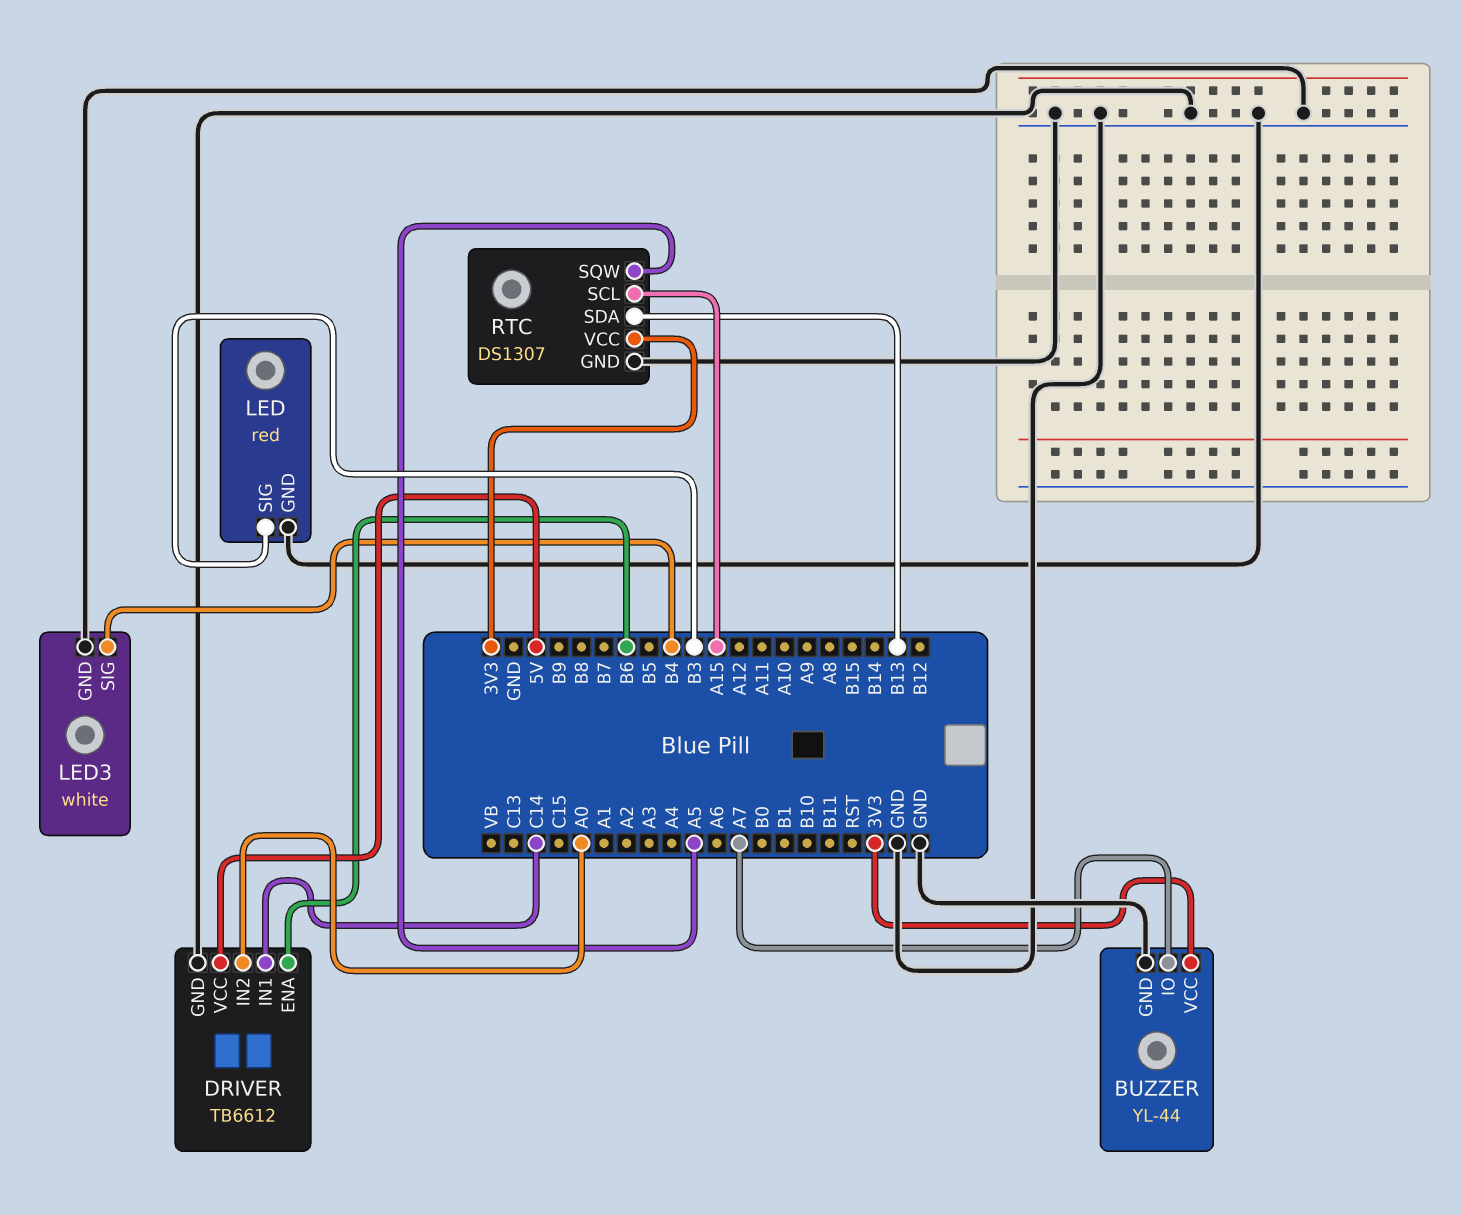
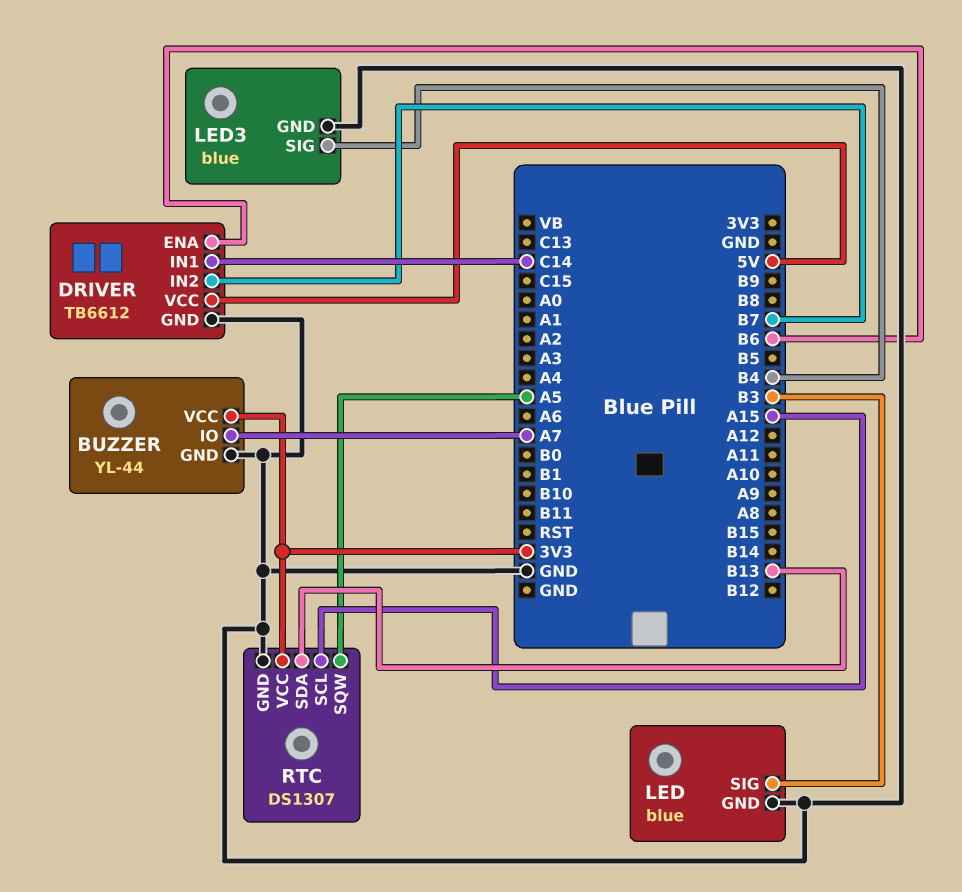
DRIVER pin IN2: A0 -> B7
LED: red -> blue
LED3: white -> blue

